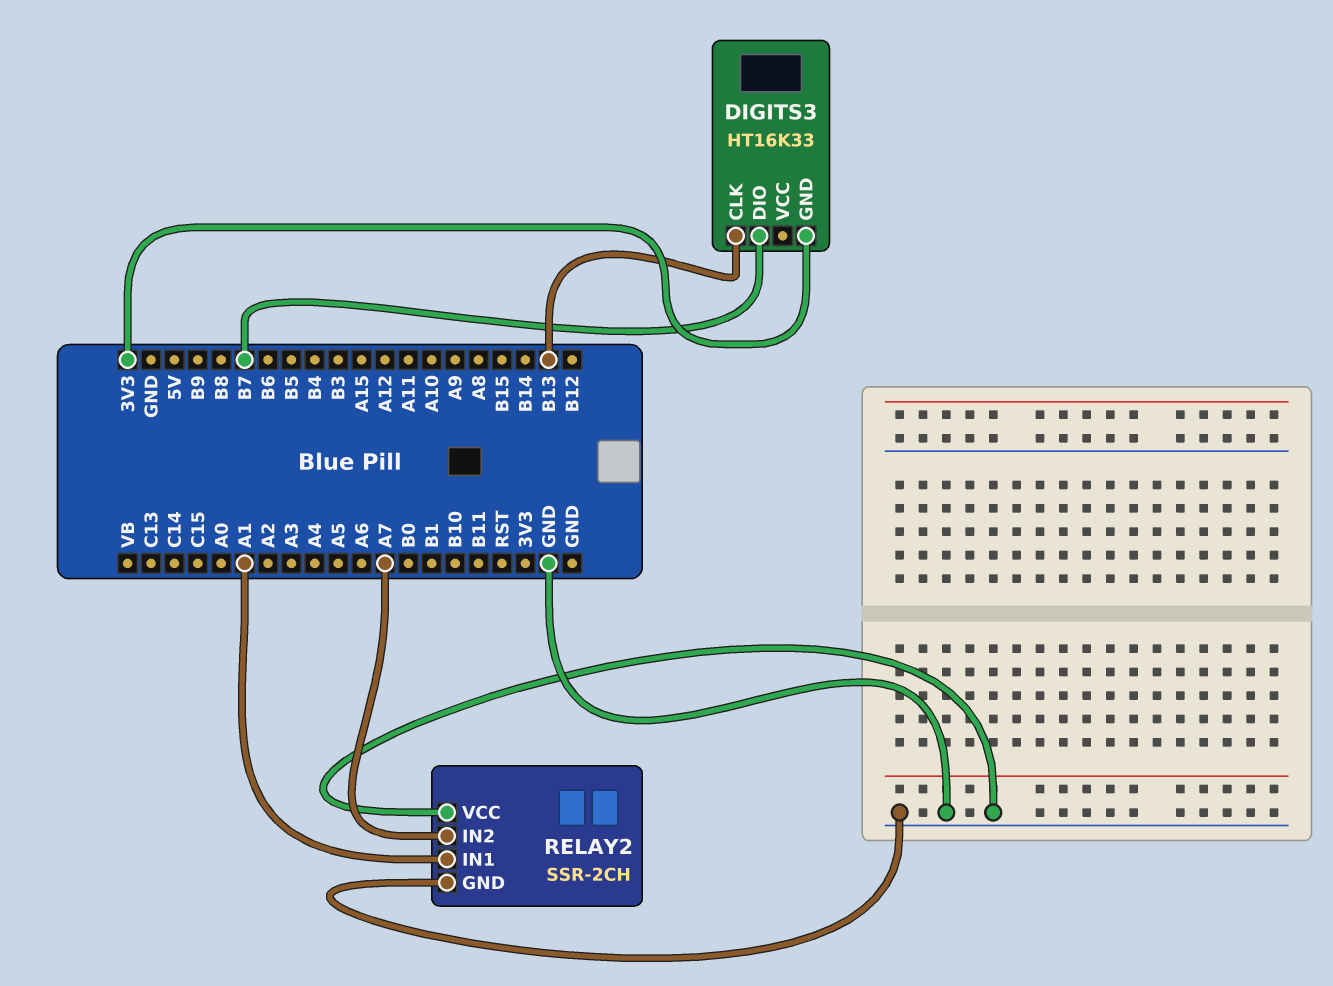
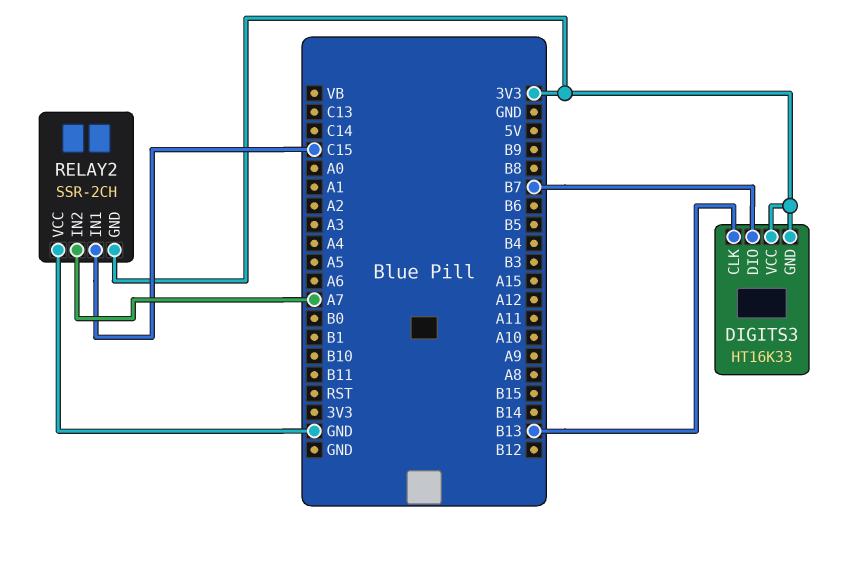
DIGITS3 pin VCC: none -> 3V3
RELAY2 pin GND: GND -> 3V3
RELAY2 pin IN1: A1 -> C15

